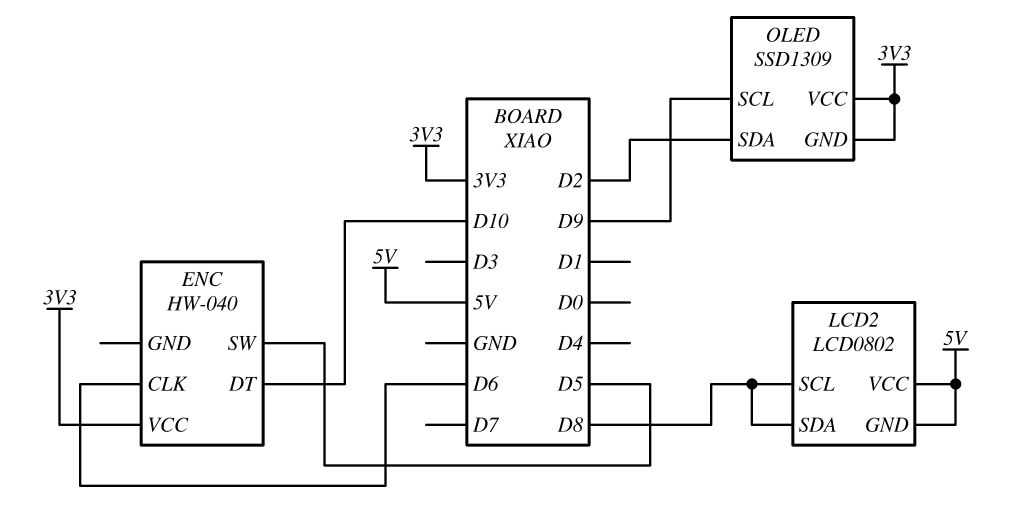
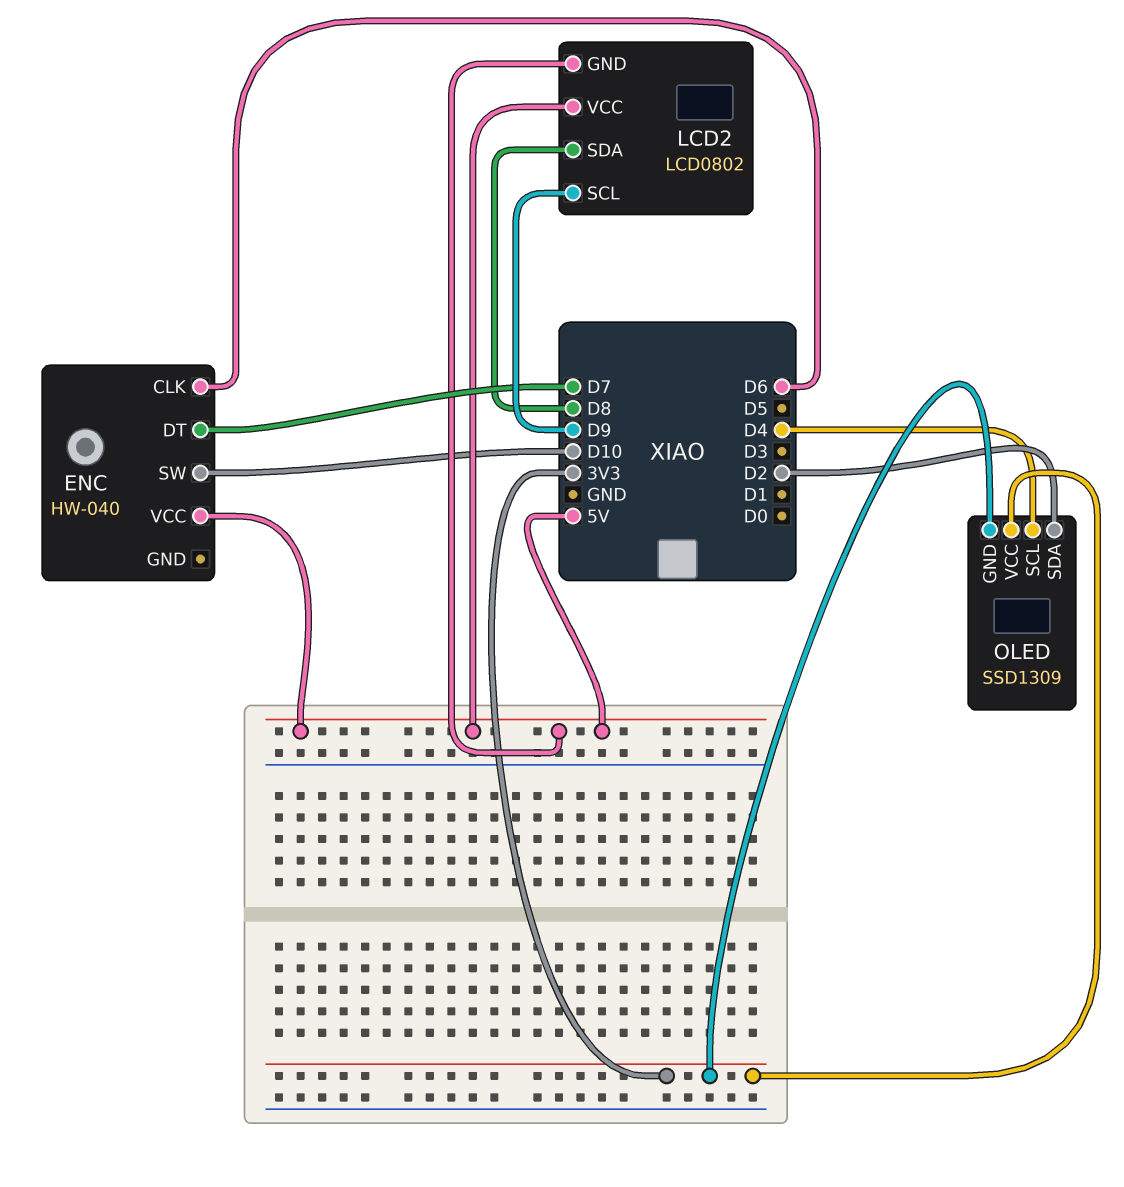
ENC pin DT: D10 -> D7
ENC pin SW: D5 -> D10
ENC pin VCC: 3V3 -> 5V
LCD2 pin SCL: D8 -> D9
OLED pin SCL: D9 -> D4

